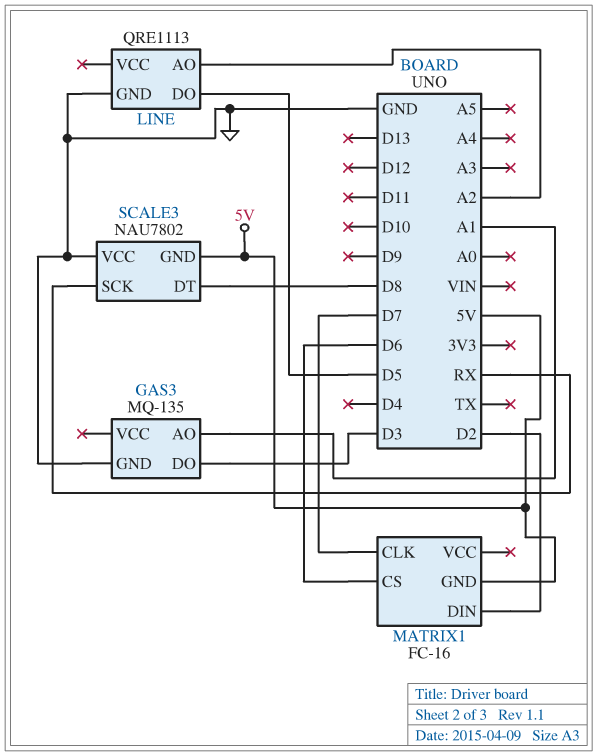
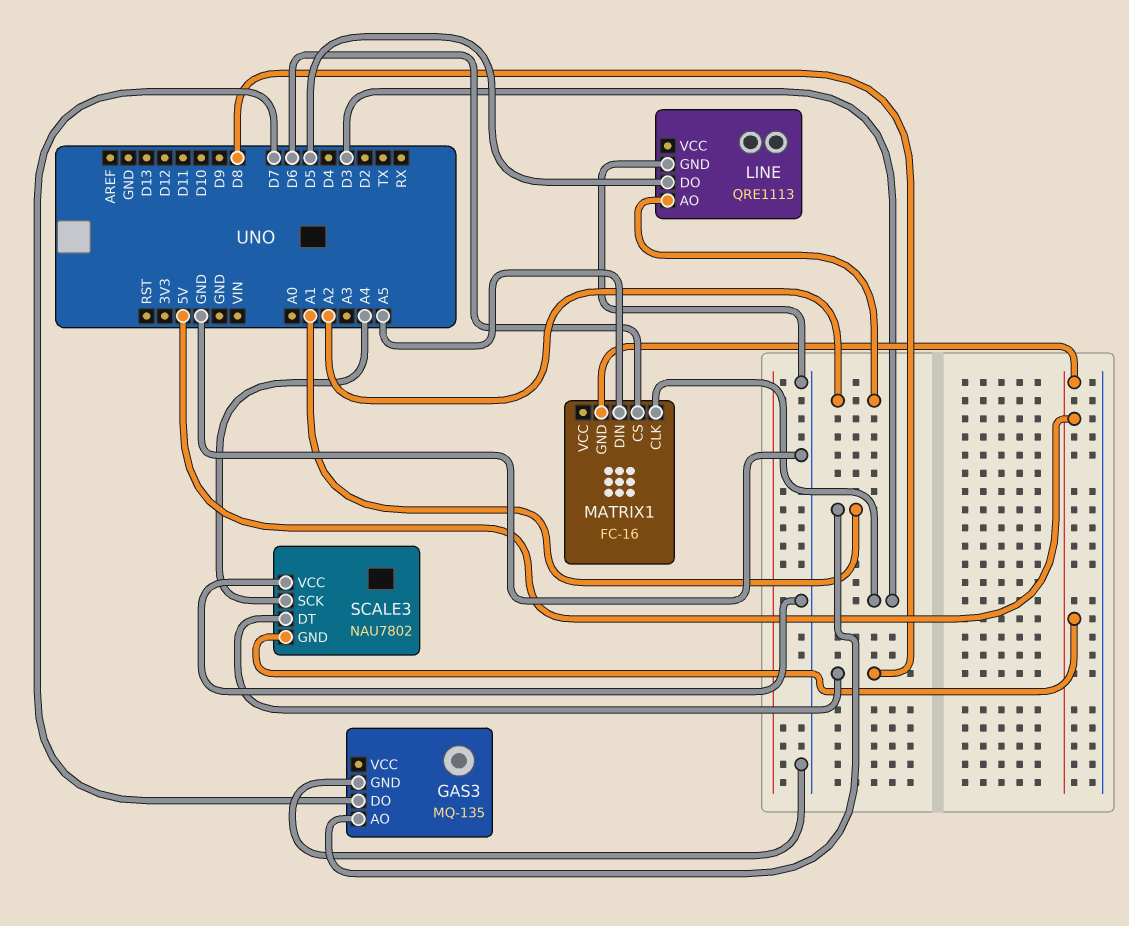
GAS3 pin DO: D3 -> D7
MATRIX1 pin CLK: D7 -> D3
MATRIX1 pin DIN: D2 -> A5
SCALE3 pin SCK: RX -> A4

